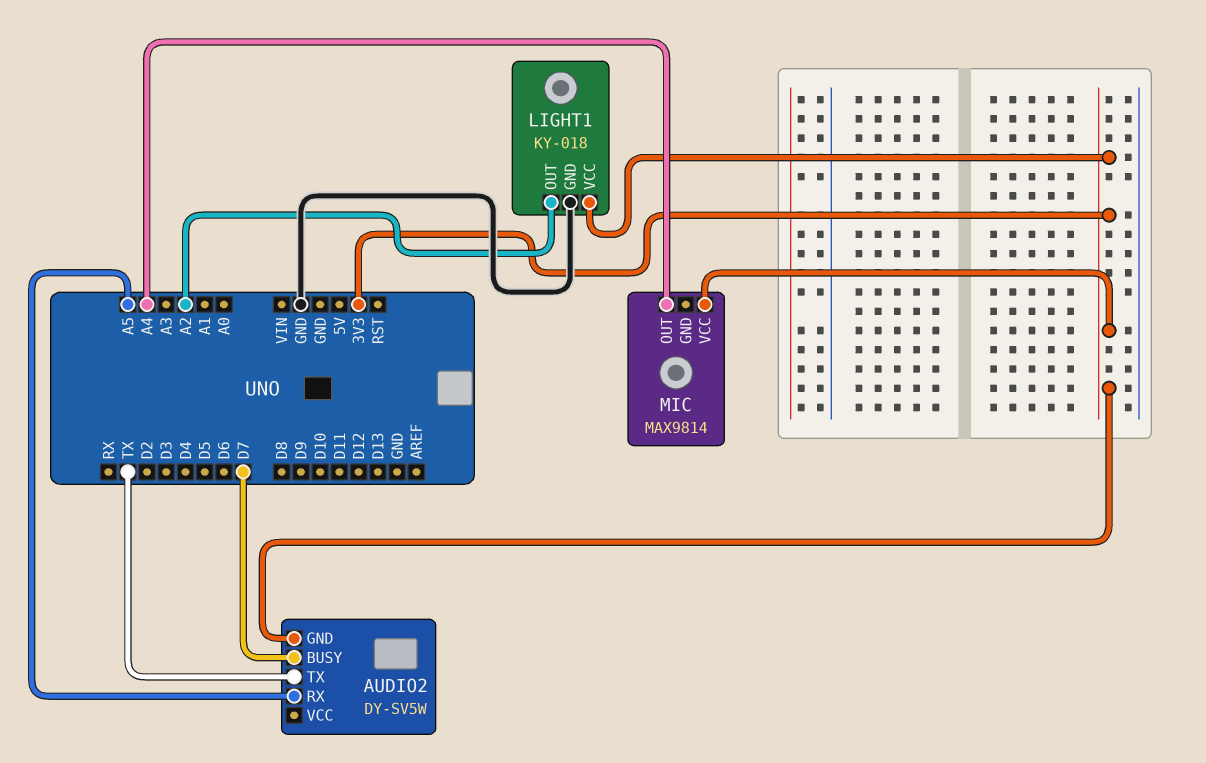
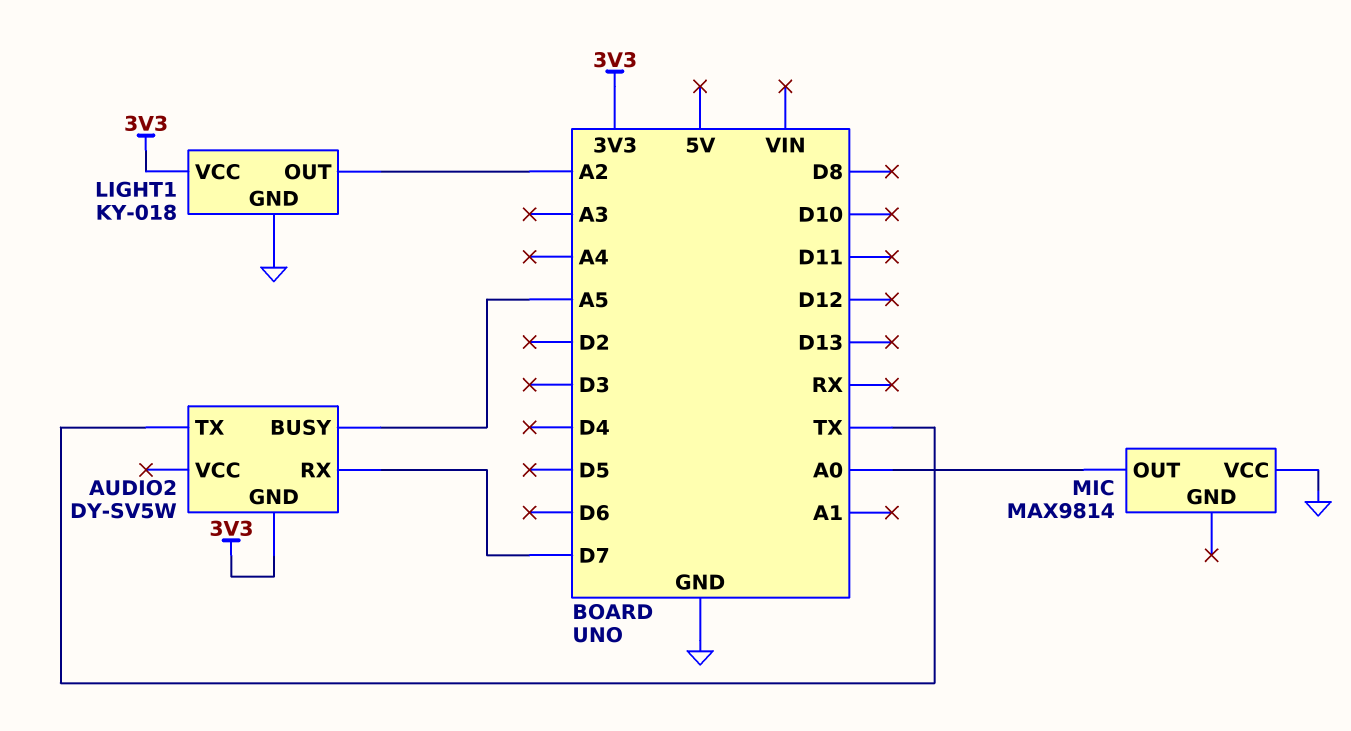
AUDIO2 pin BUSY: D7 -> A5
AUDIO2 pin RX: A5 -> D7
MIC pin OUT: A4 -> A0
MIC pin VCC: 3V3 -> GND

